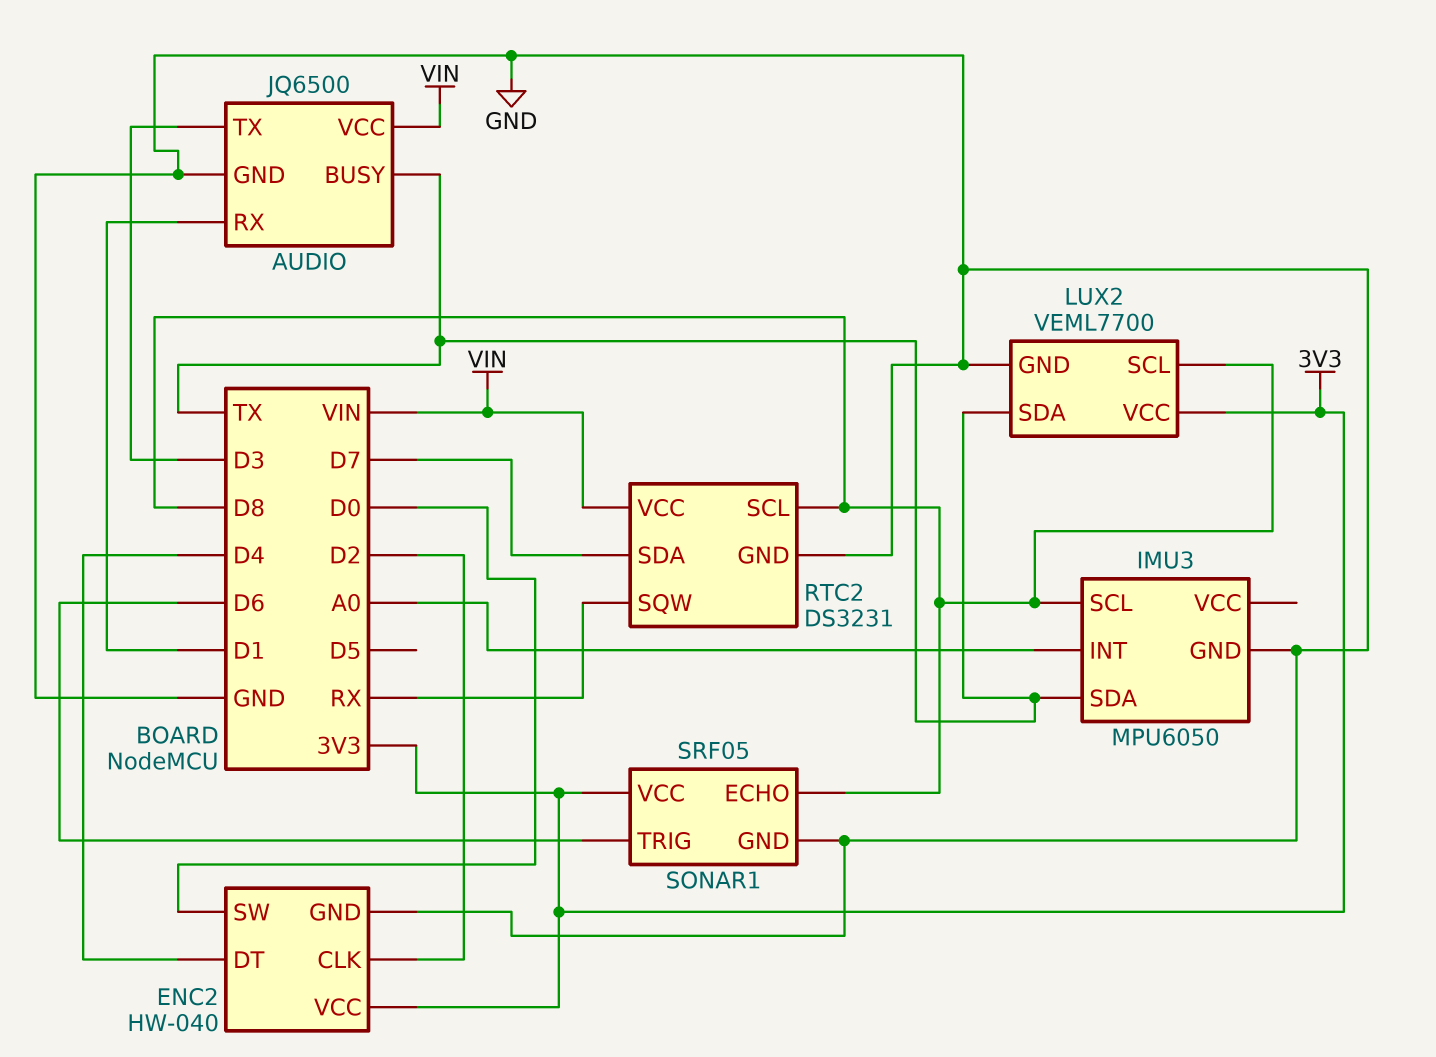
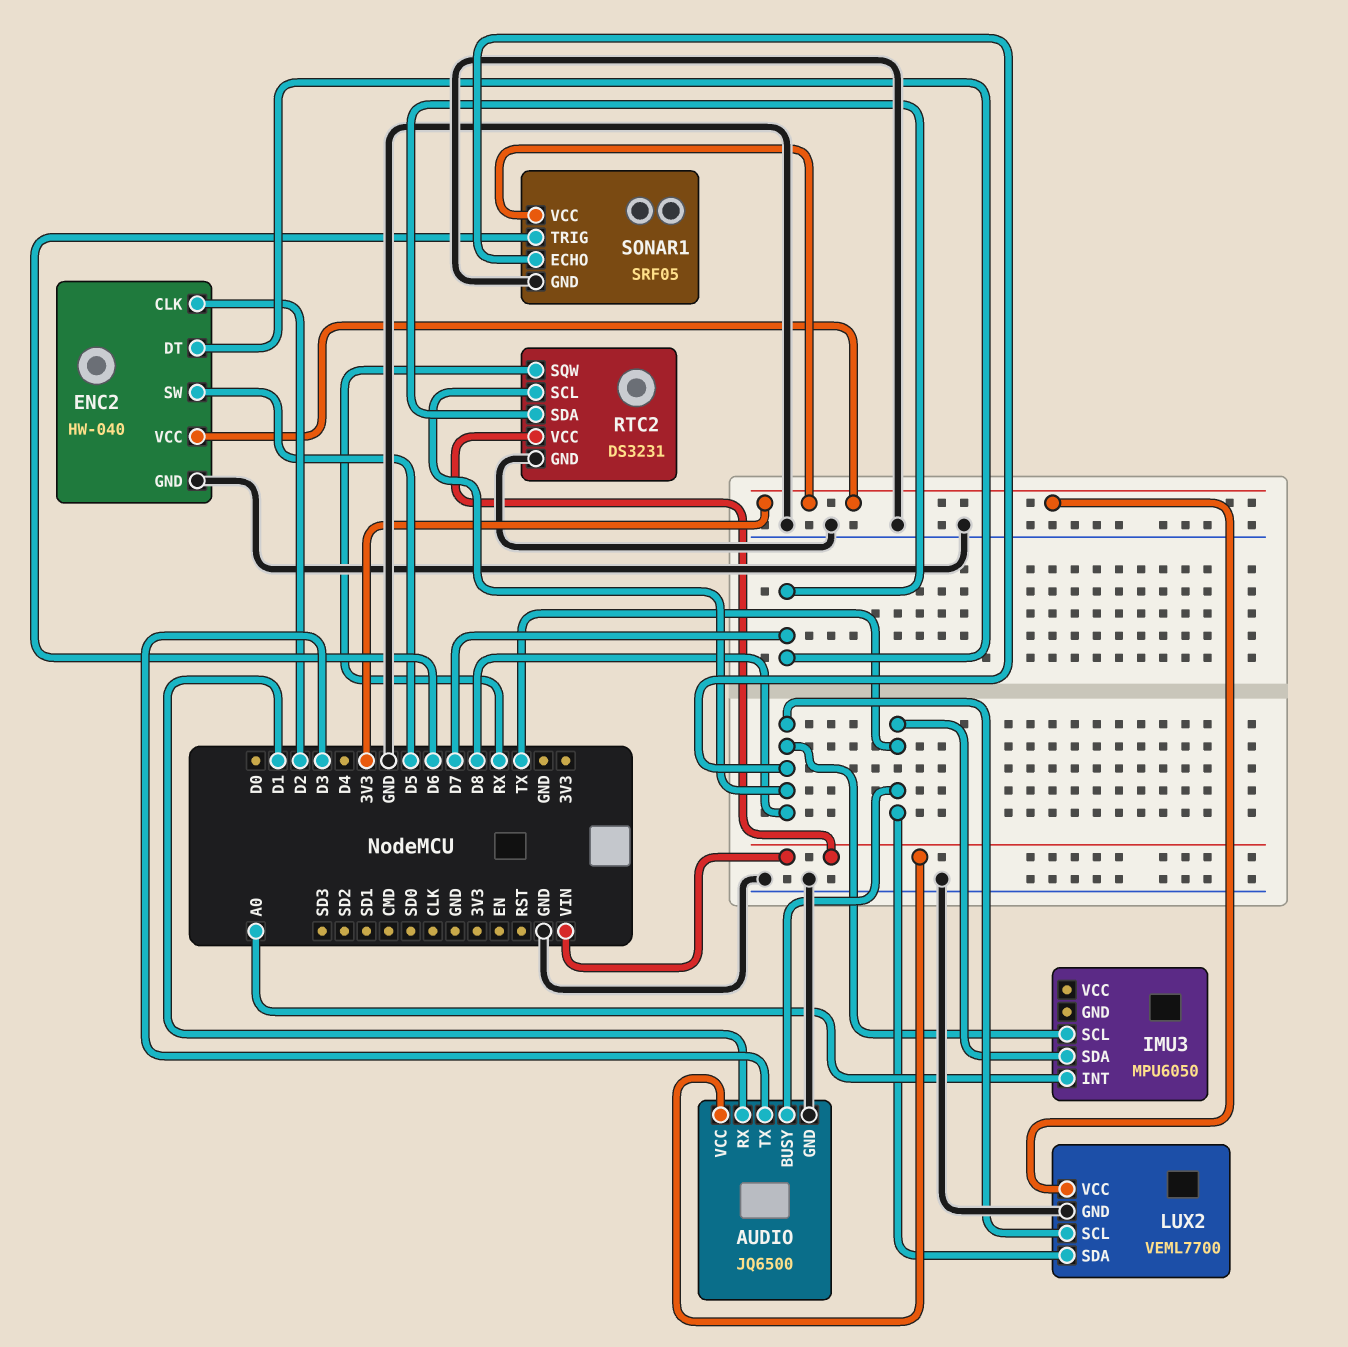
ENC2 pin DT: D4 -> D7
ENC2 pin SW: D0 -> D5
IMU3 pin GND: GND -> none

